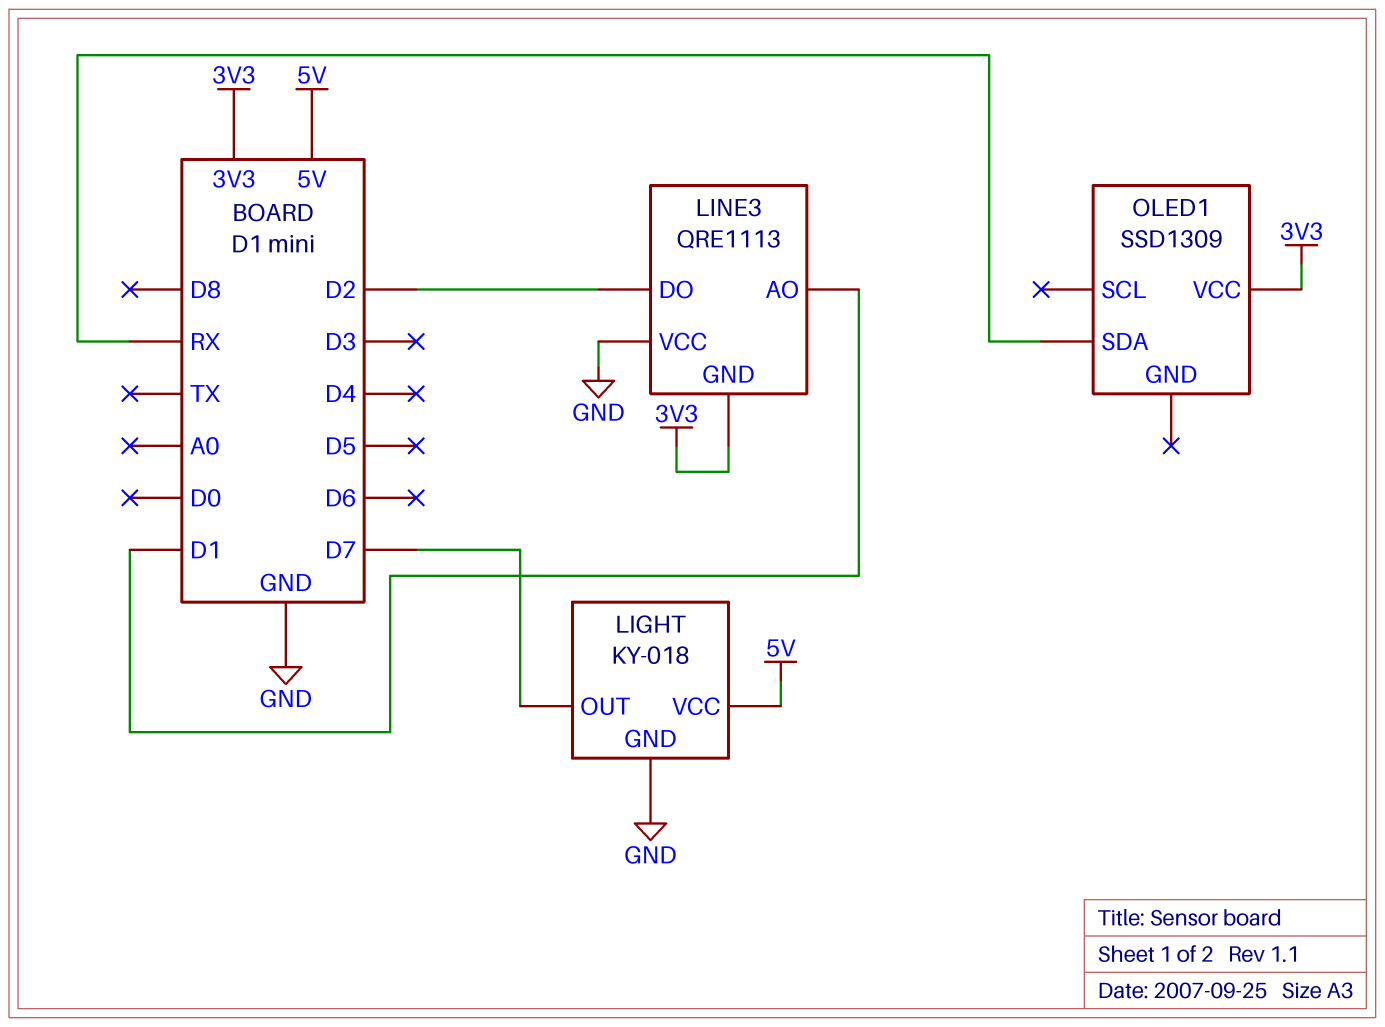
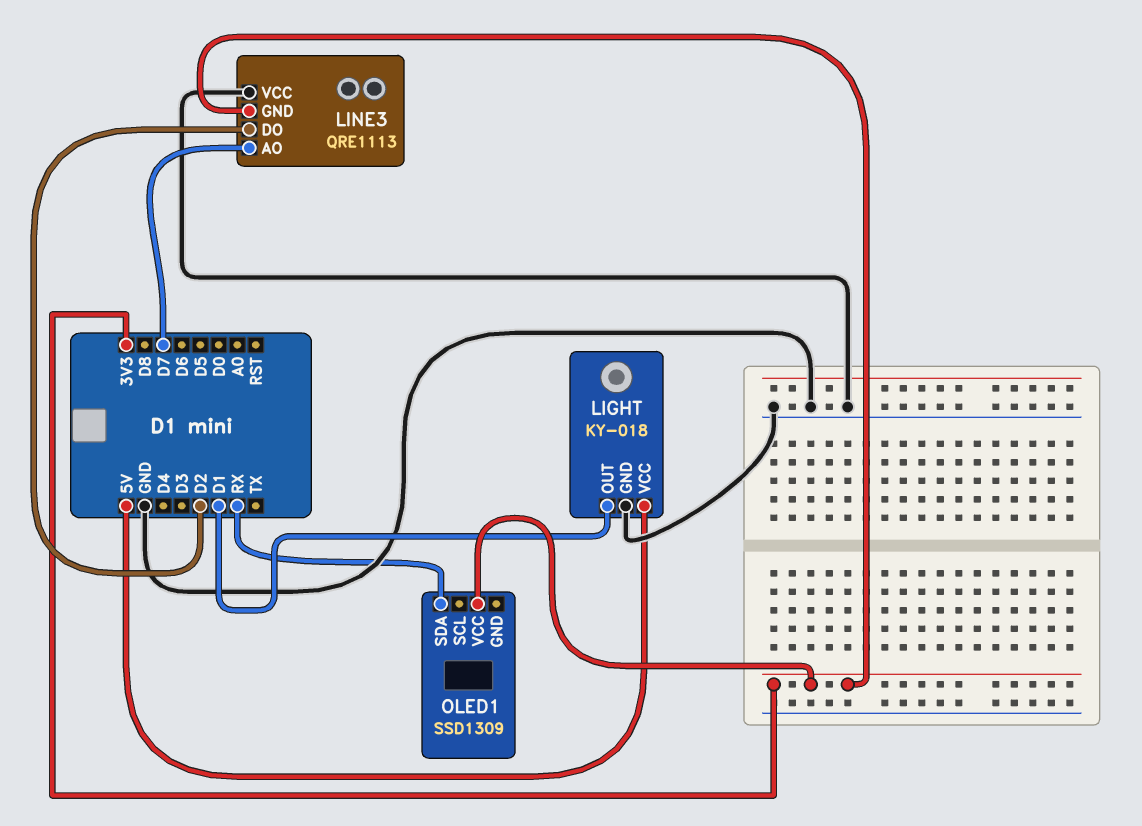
LIGHT pin OUT: D7 -> D1
LINE3 pin AO: D1 -> D7

